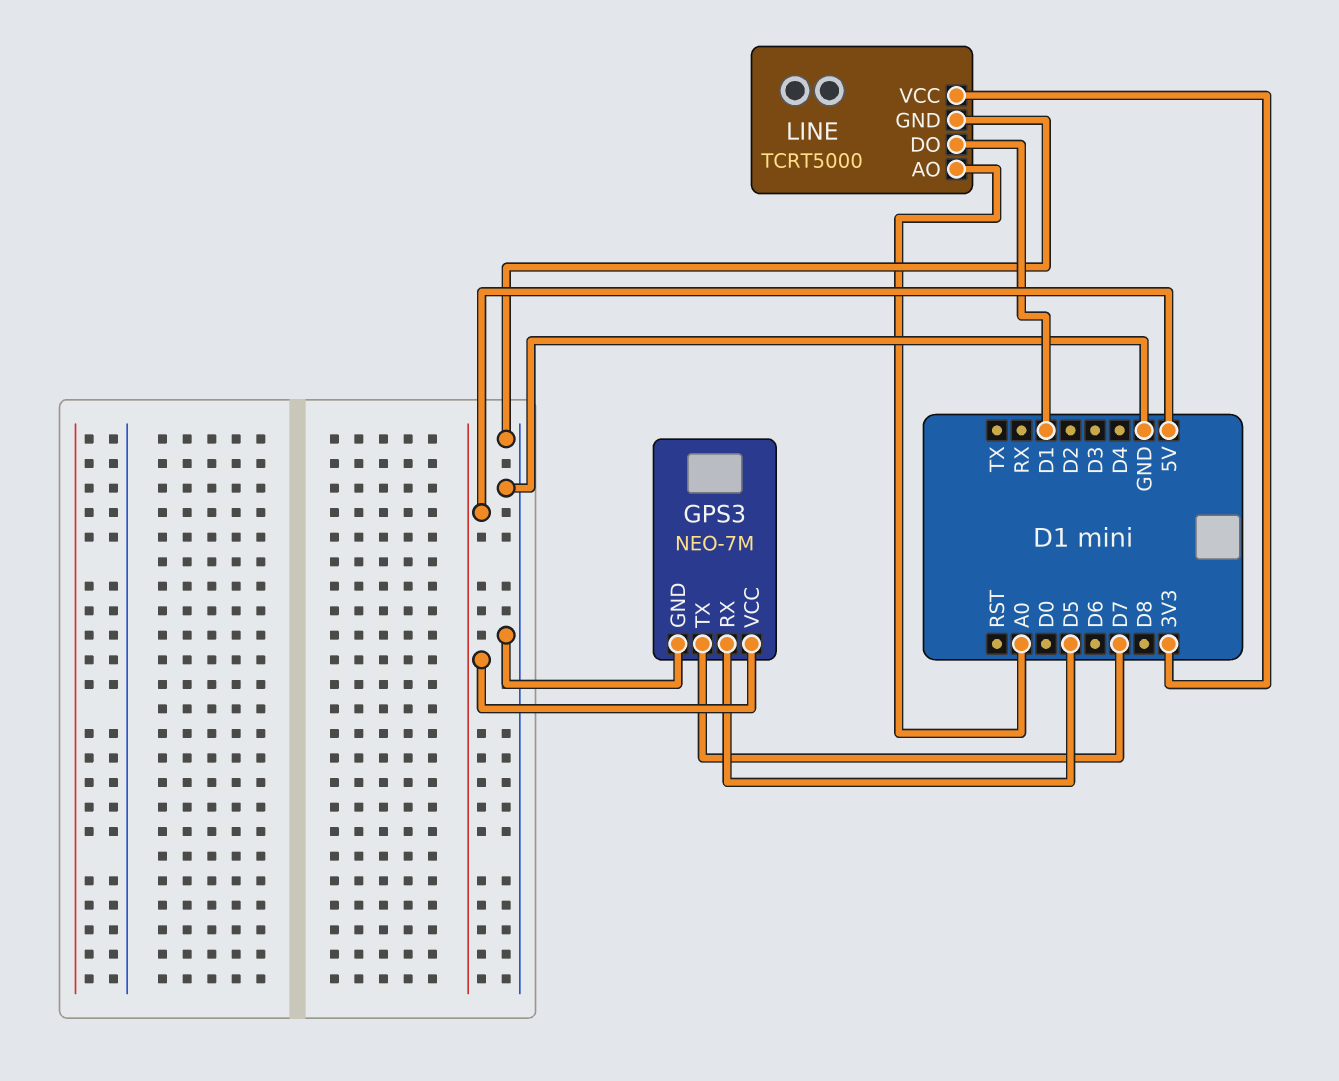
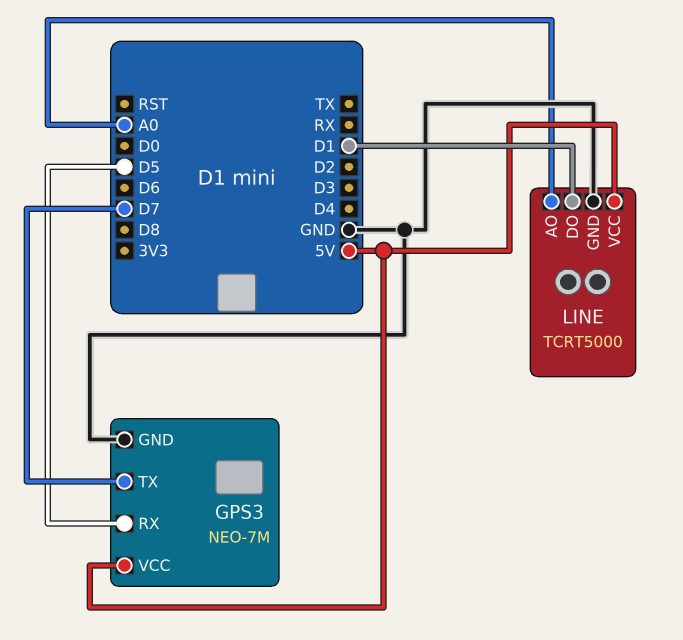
LINE pin VCC: 3V3 -> 5V

